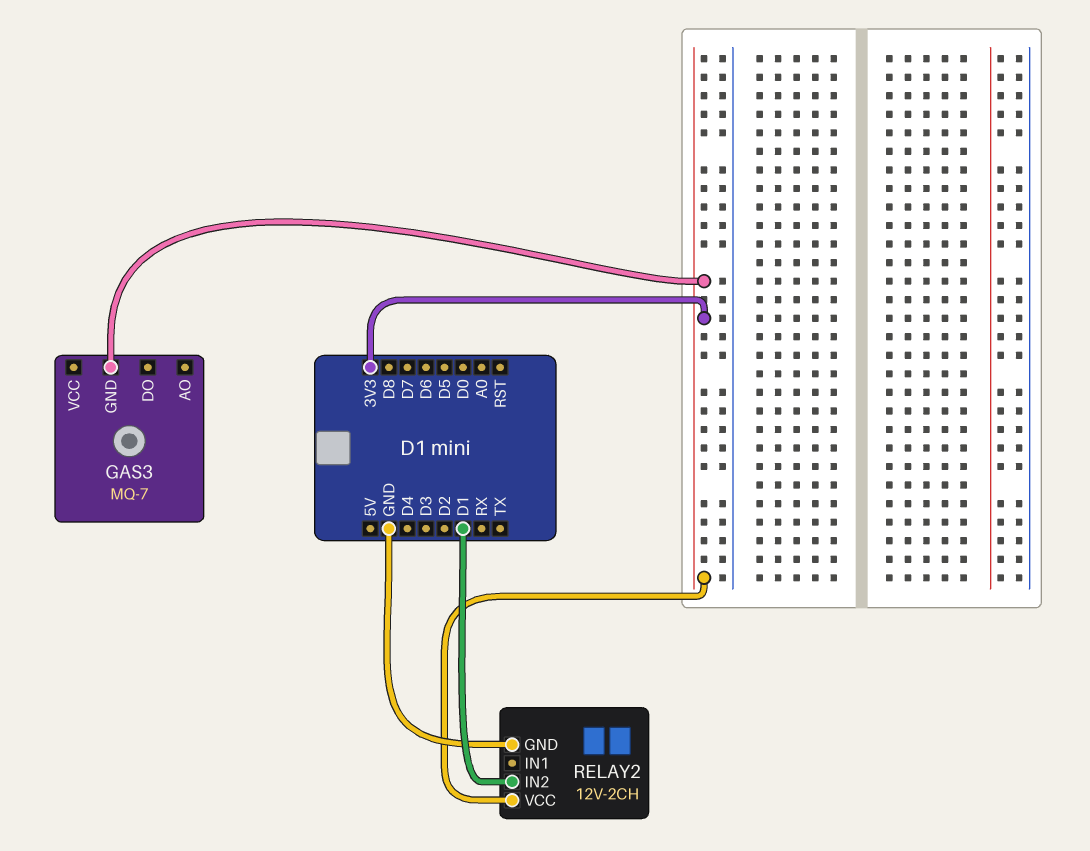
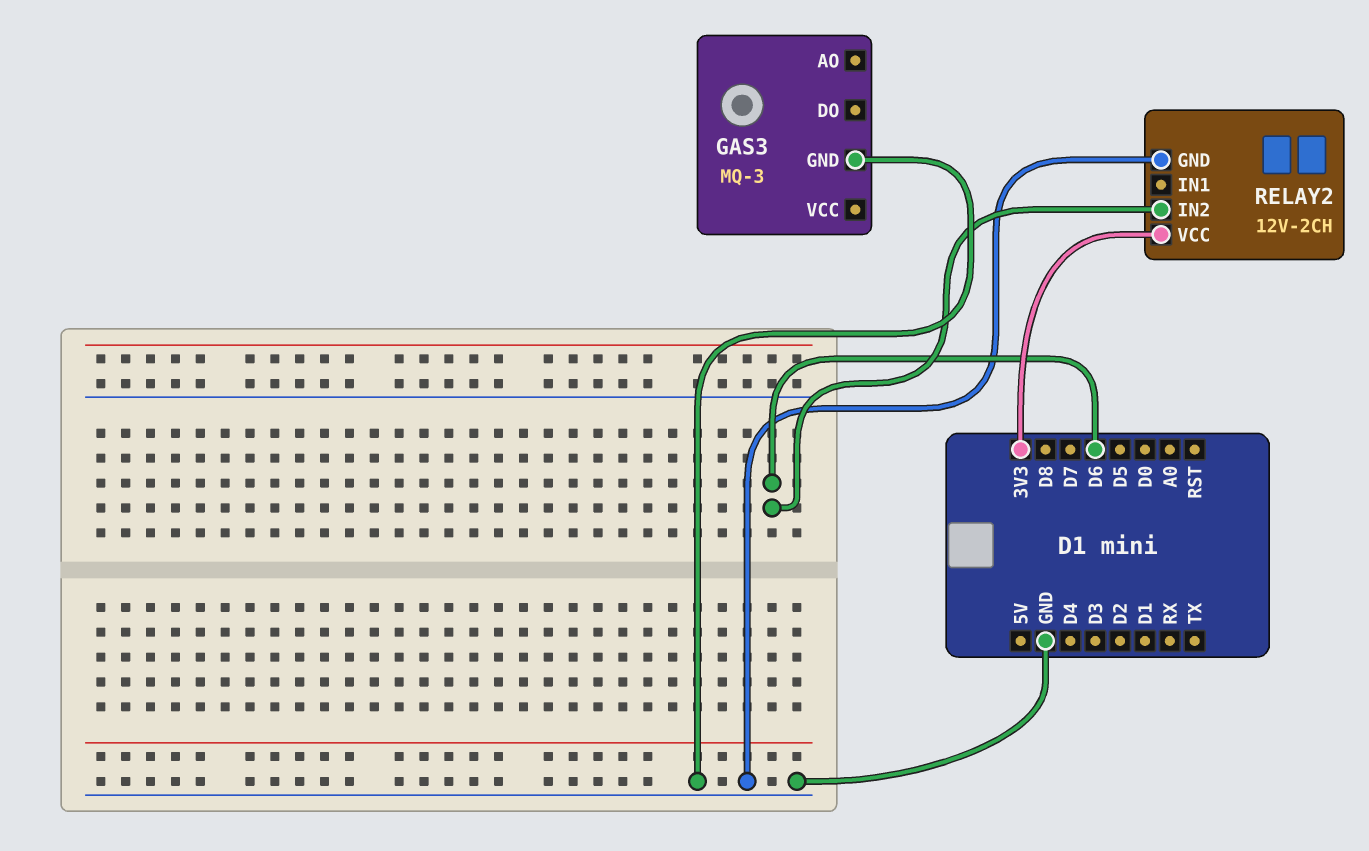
GAS3: MQ-7 -> MQ-3
GAS3 pin GND: 3V3 -> GND
RELAY2 pin IN2: D1 -> D6

